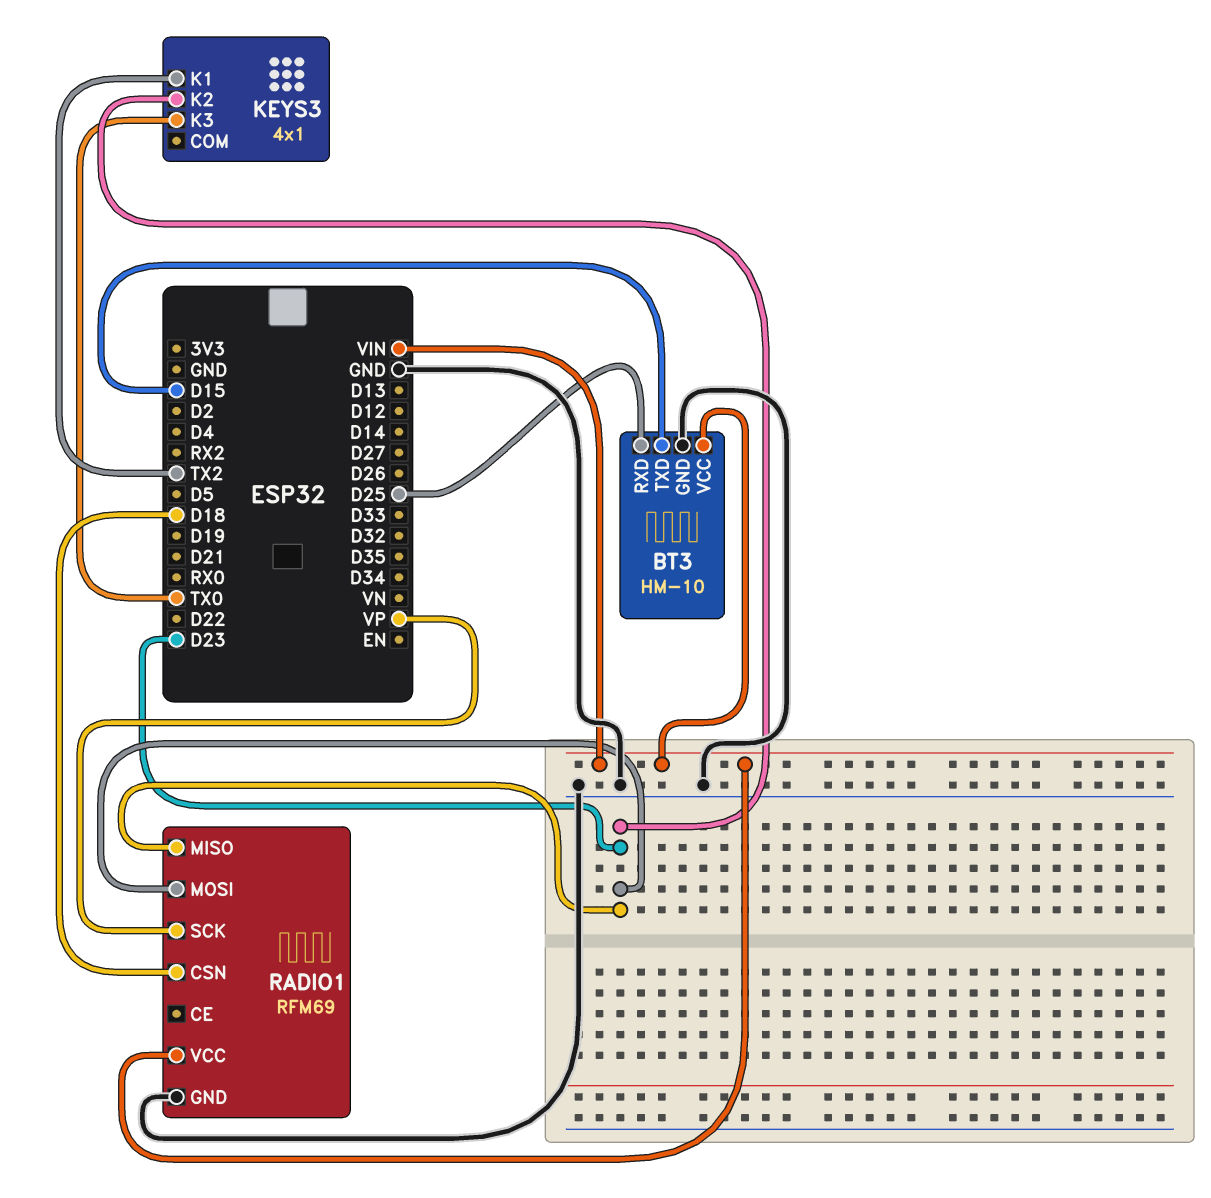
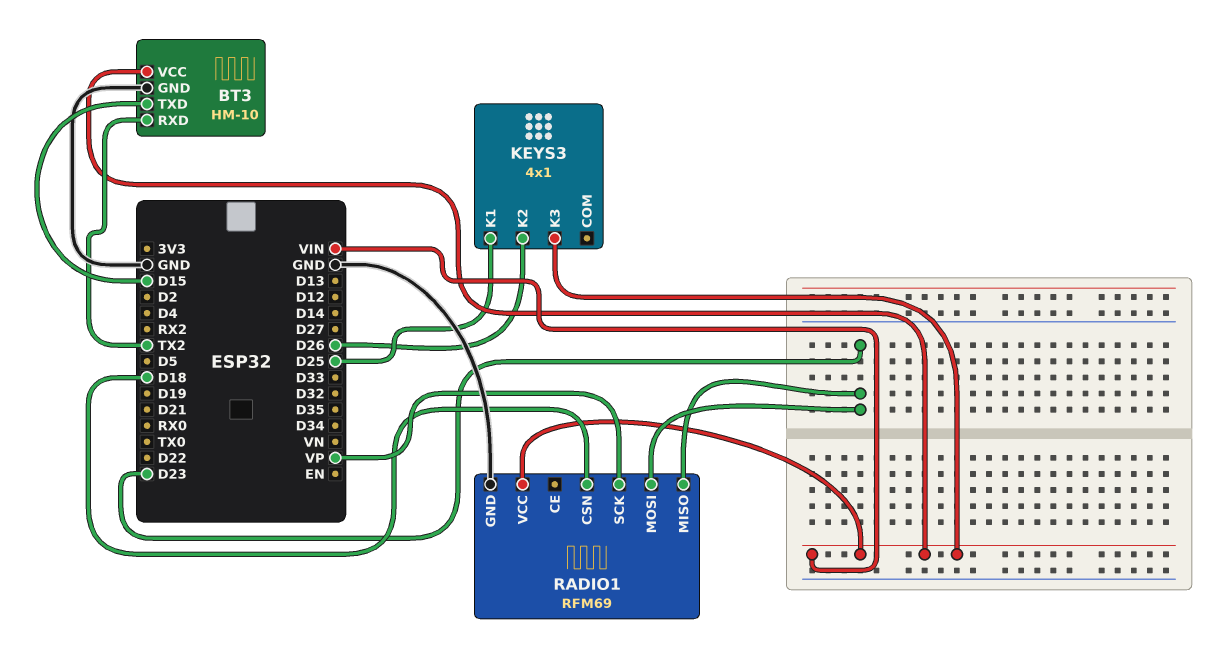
BT3 pin RXD: D25 -> TX2
KEYS3 pin K1: TX2 -> D25
KEYS3 pin K2: D23 -> D26
KEYS3 pin K3: TX0 -> VIN

